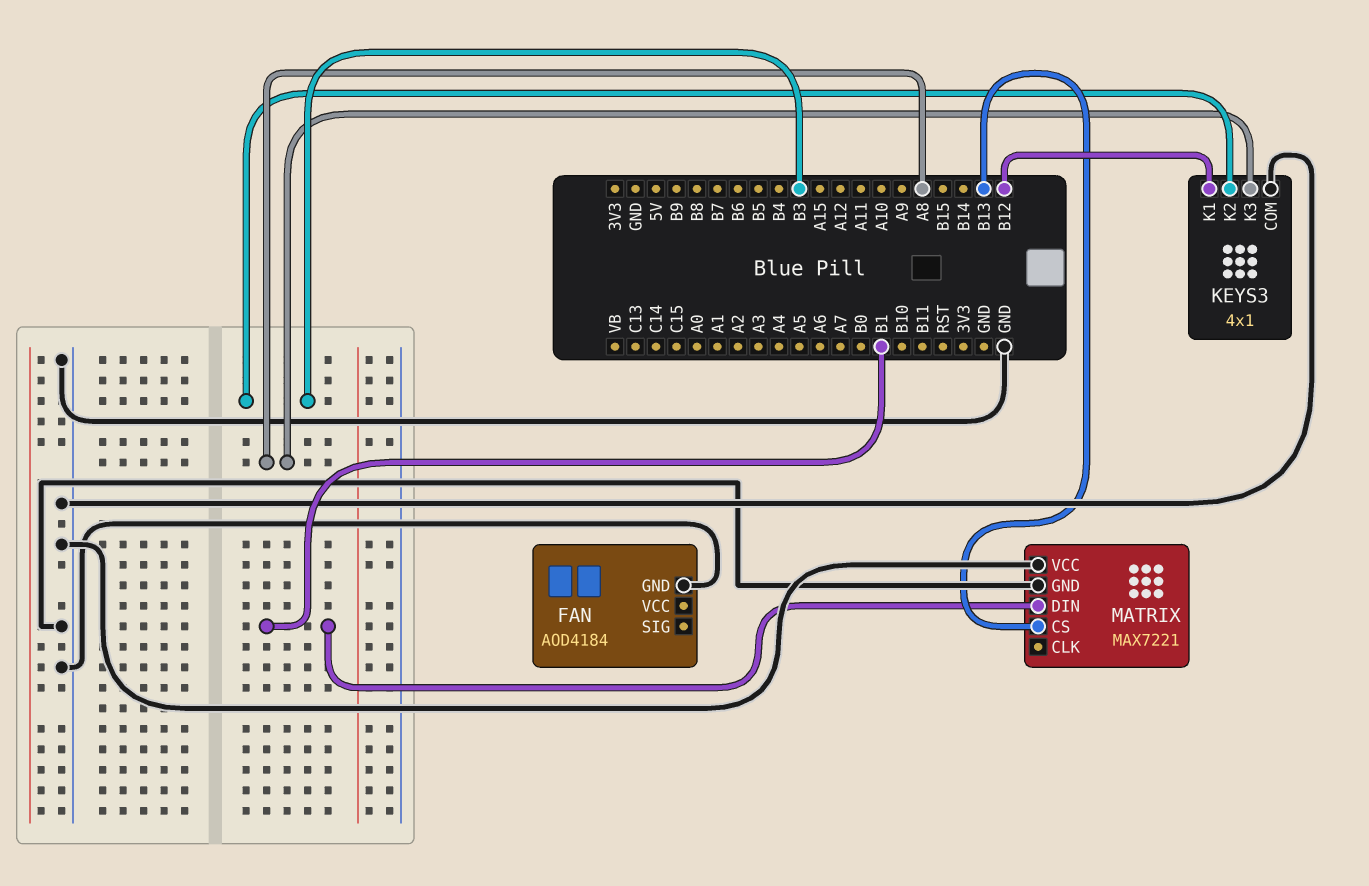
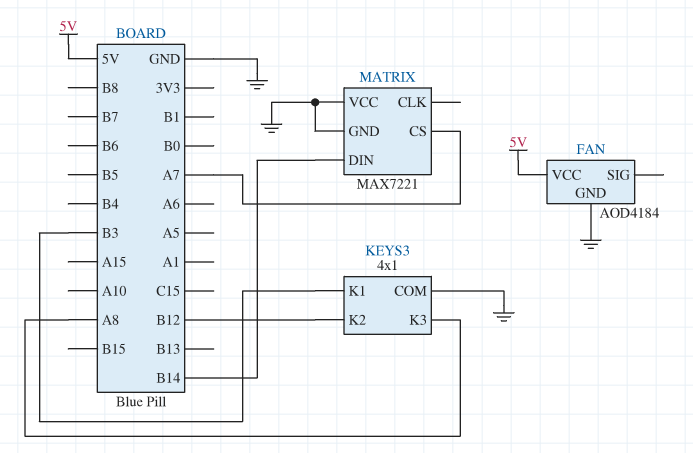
FAN pin VCC: none -> 5V
KEYS3 pin K1: B12 -> B3
KEYS3 pin K2: B3 -> B12
MATRIX pin CS: B13 -> A7
MATRIX pin DIN: B1 -> B14

